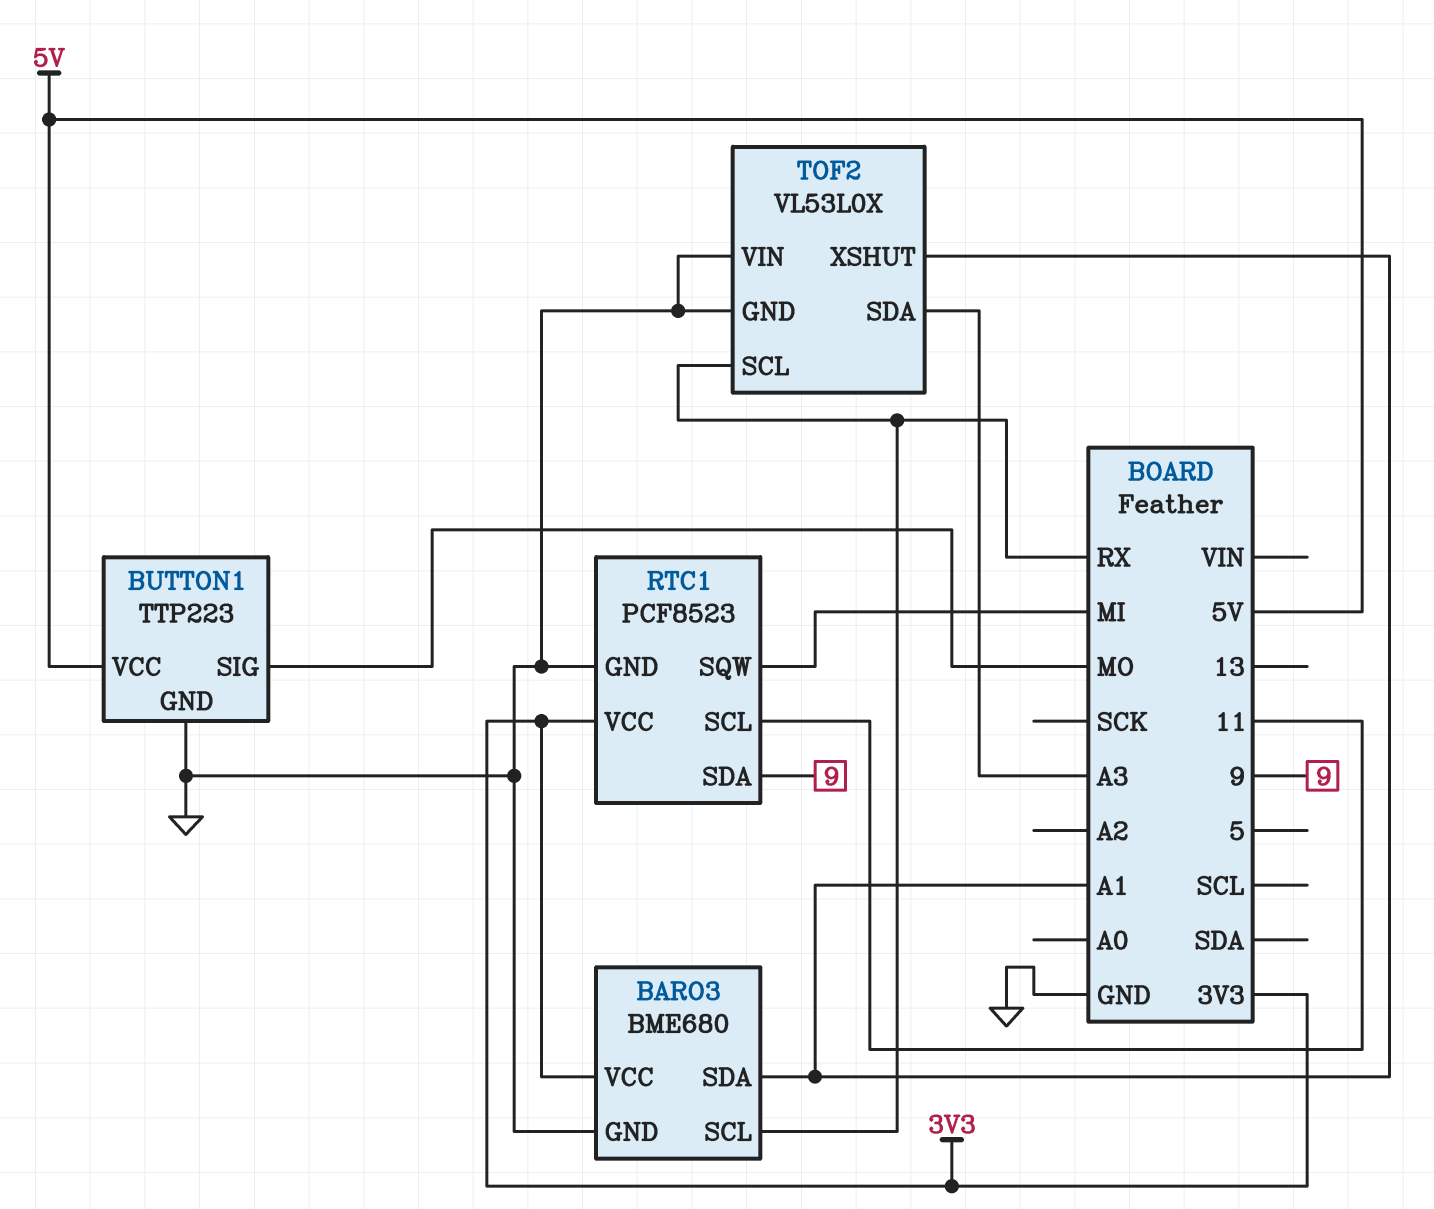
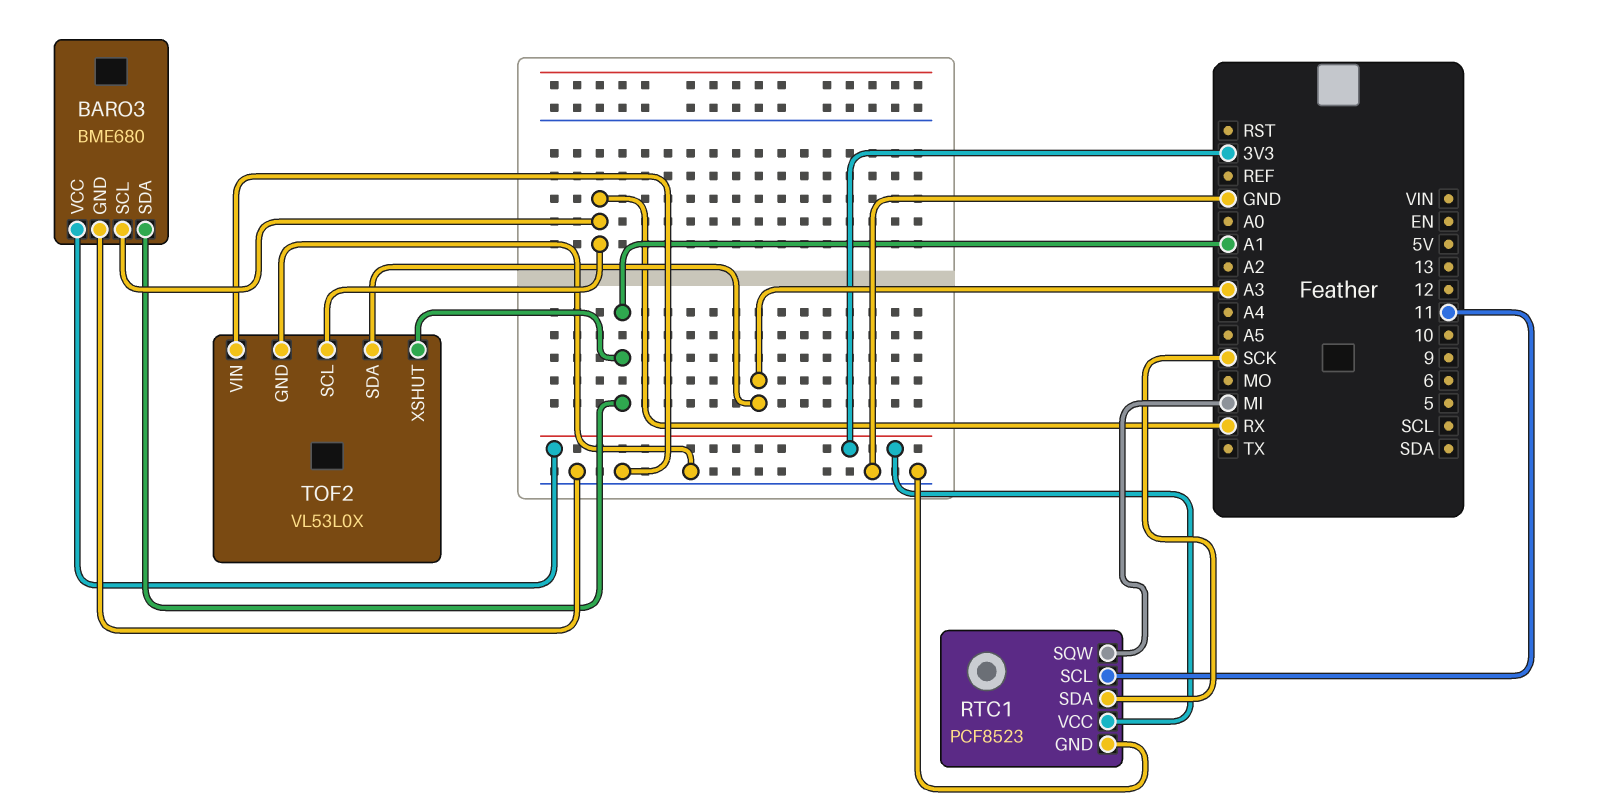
BUTTON1: TTP223 -> none
BUTTON1 pin GND: GND -> none
BUTTON1 pin SIG: MO -> none
BUTTON1 pin VCC: 5V -> none
RTC1 pin SDA: 9 -> SCK

